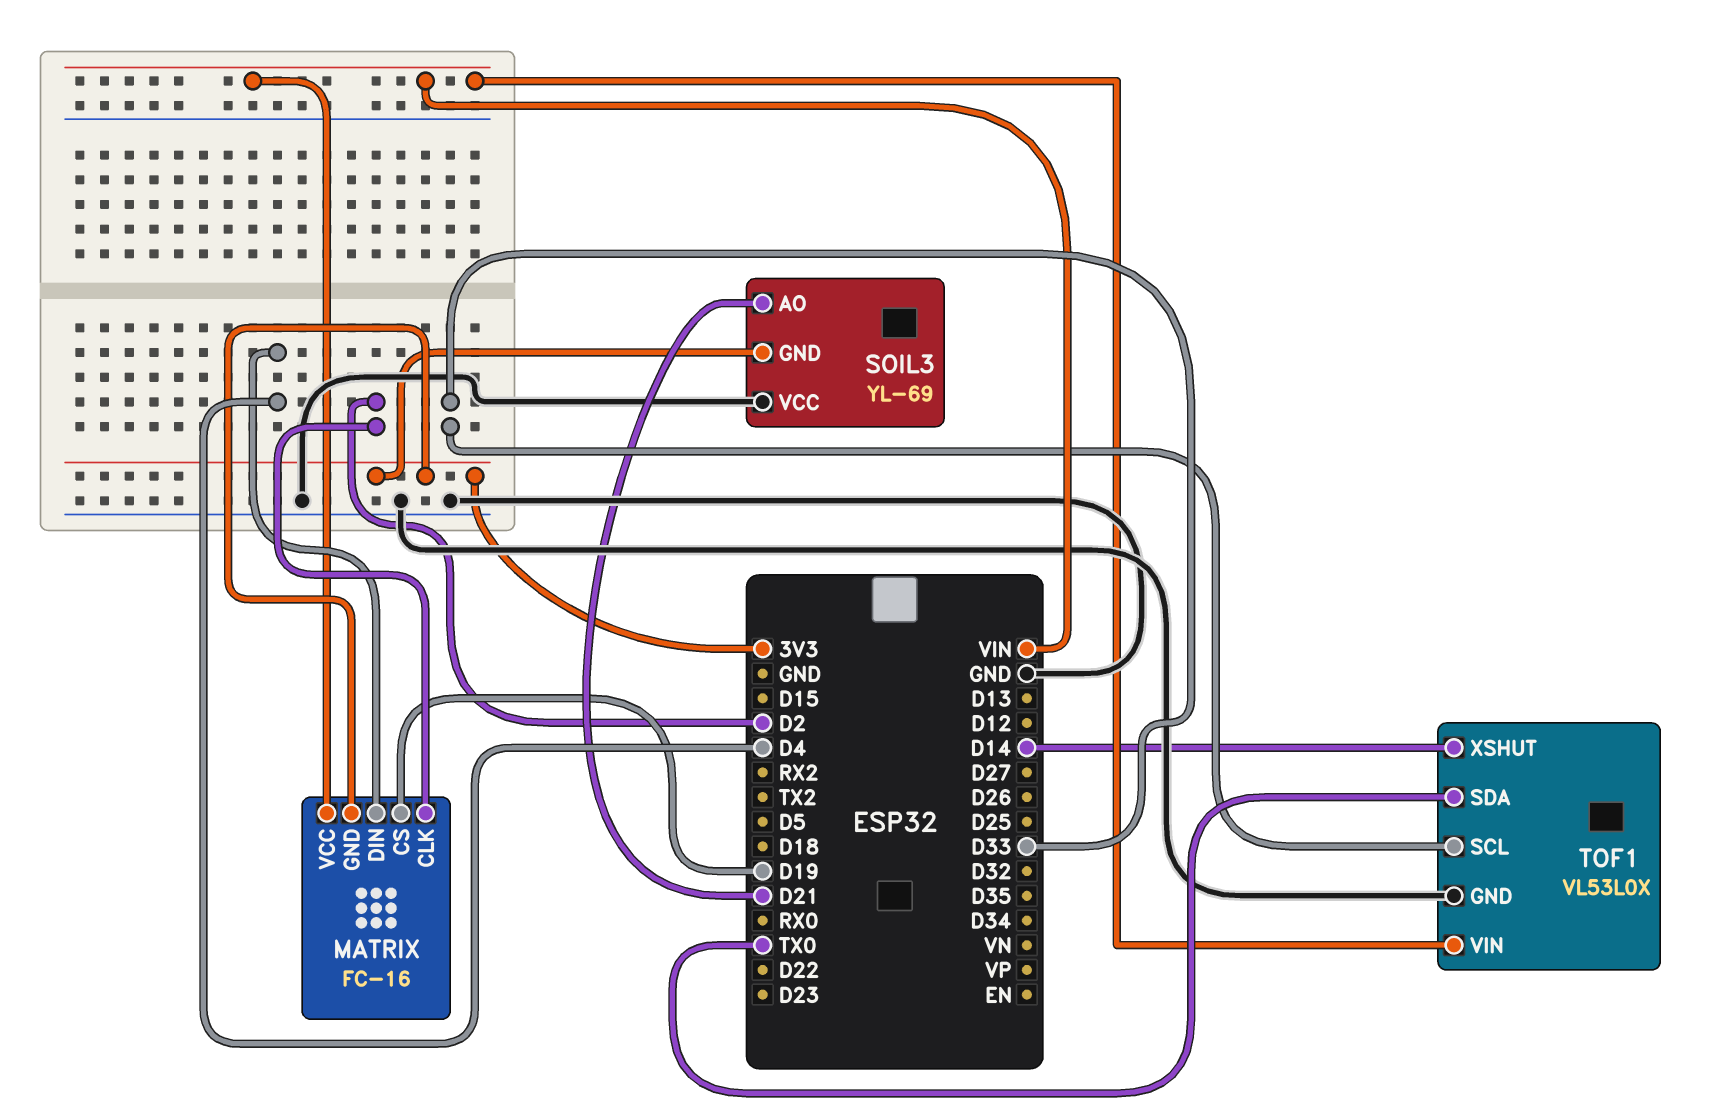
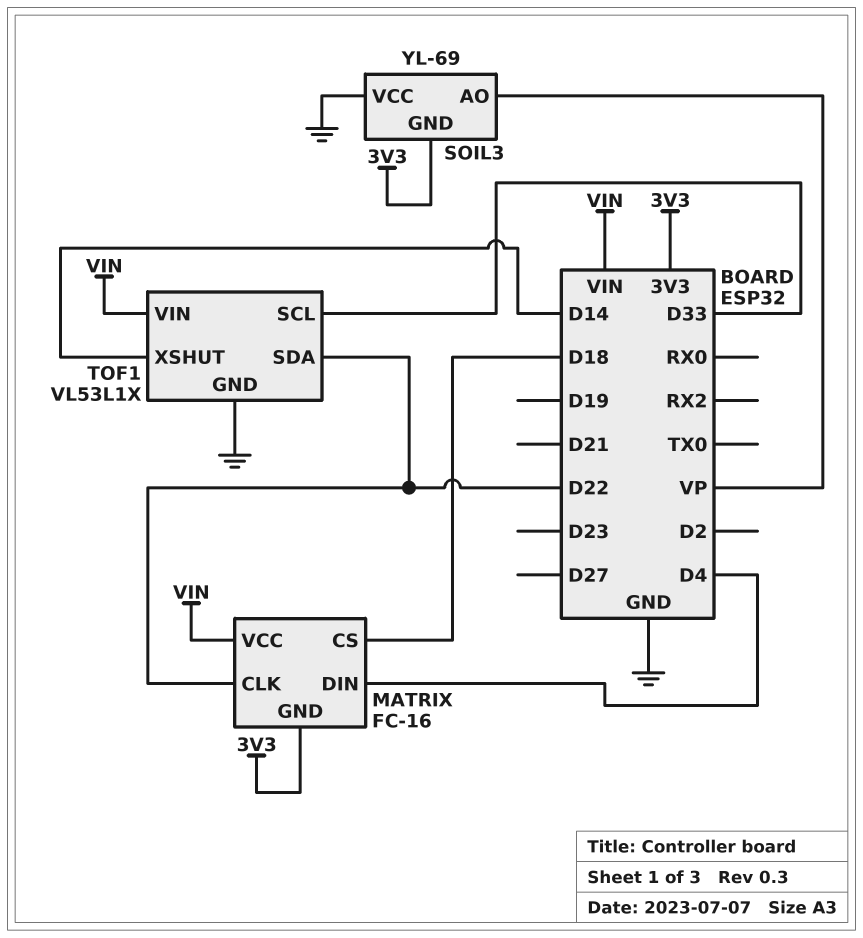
MATRIX pin CLK: D2 -> D22
MATRIX pin CS: D19 -> D18
SOIL3 pin AO: D21 -> VP
TOF1: VL53L0X -> VL53L1X
TOF1 pin SDA: TX0 -> D22

